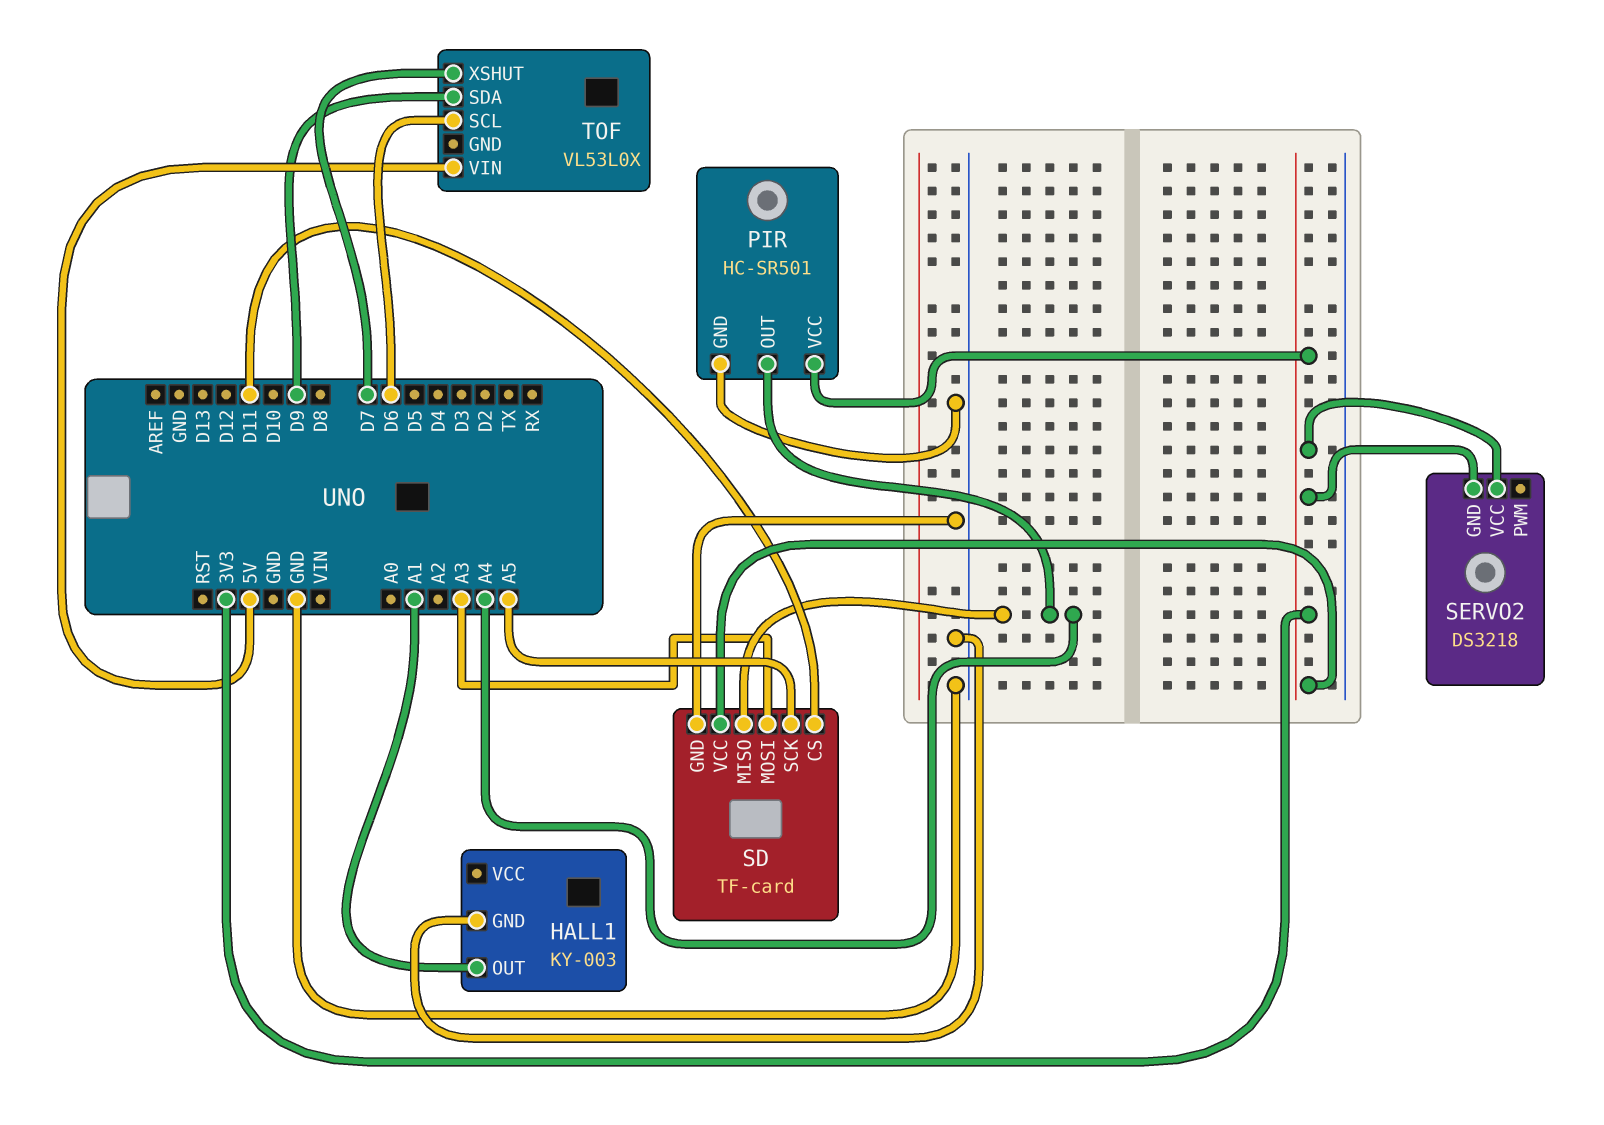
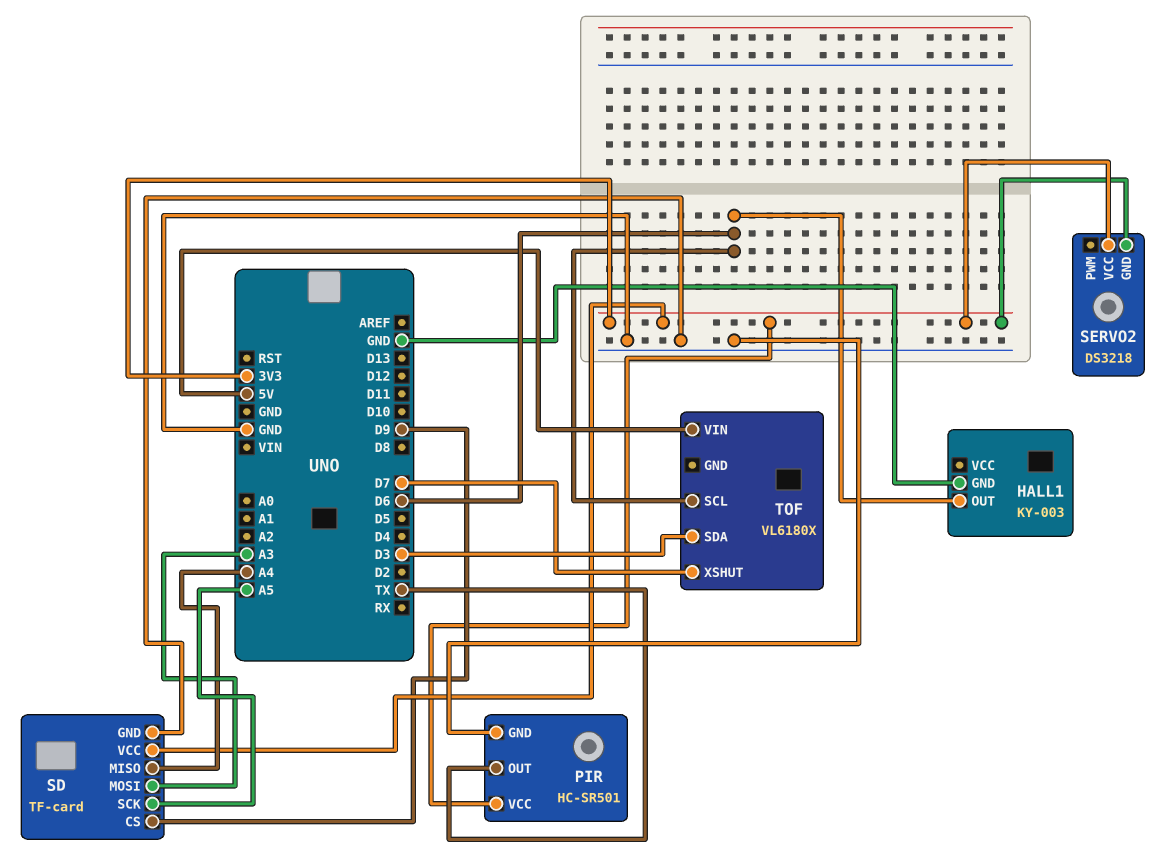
HALL1 pin OUT: A1 -> D6
PIR pin OUT: A4 -> TX
SD pin CS: D11 -> D9
TOF: VL53L0X -> VL6180X
TOF pin SDA: D9 -> D3

